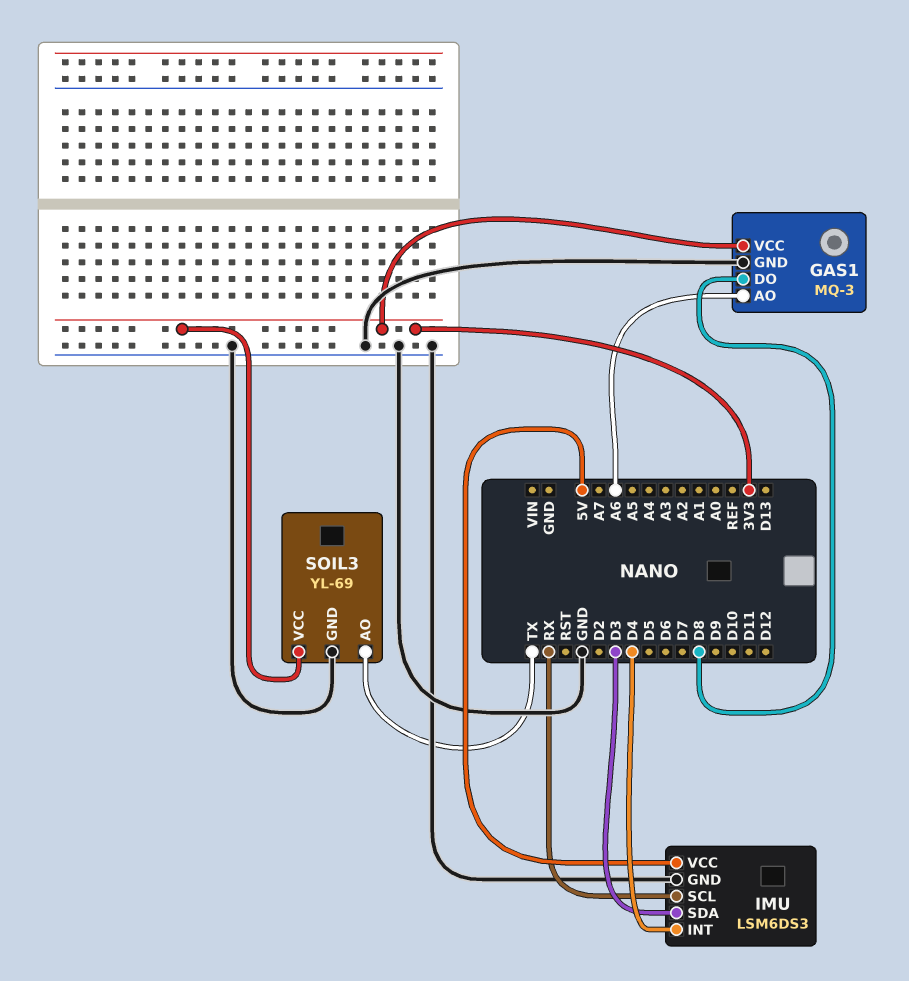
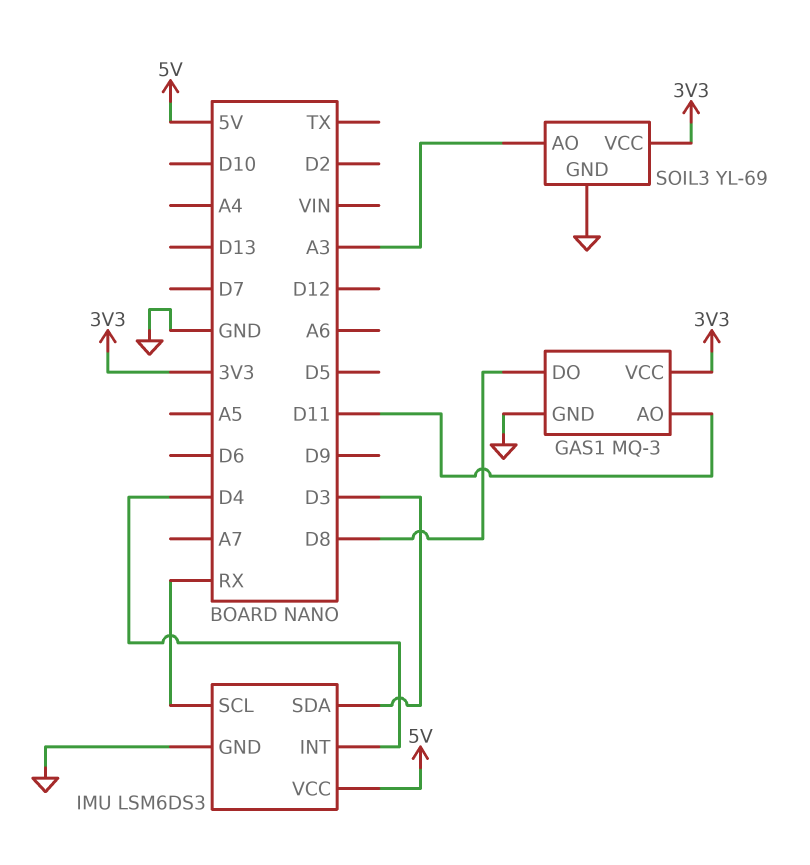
GAS1 pin AO: A6 -> D11
SOIL3 pin AO: TX -> A3

